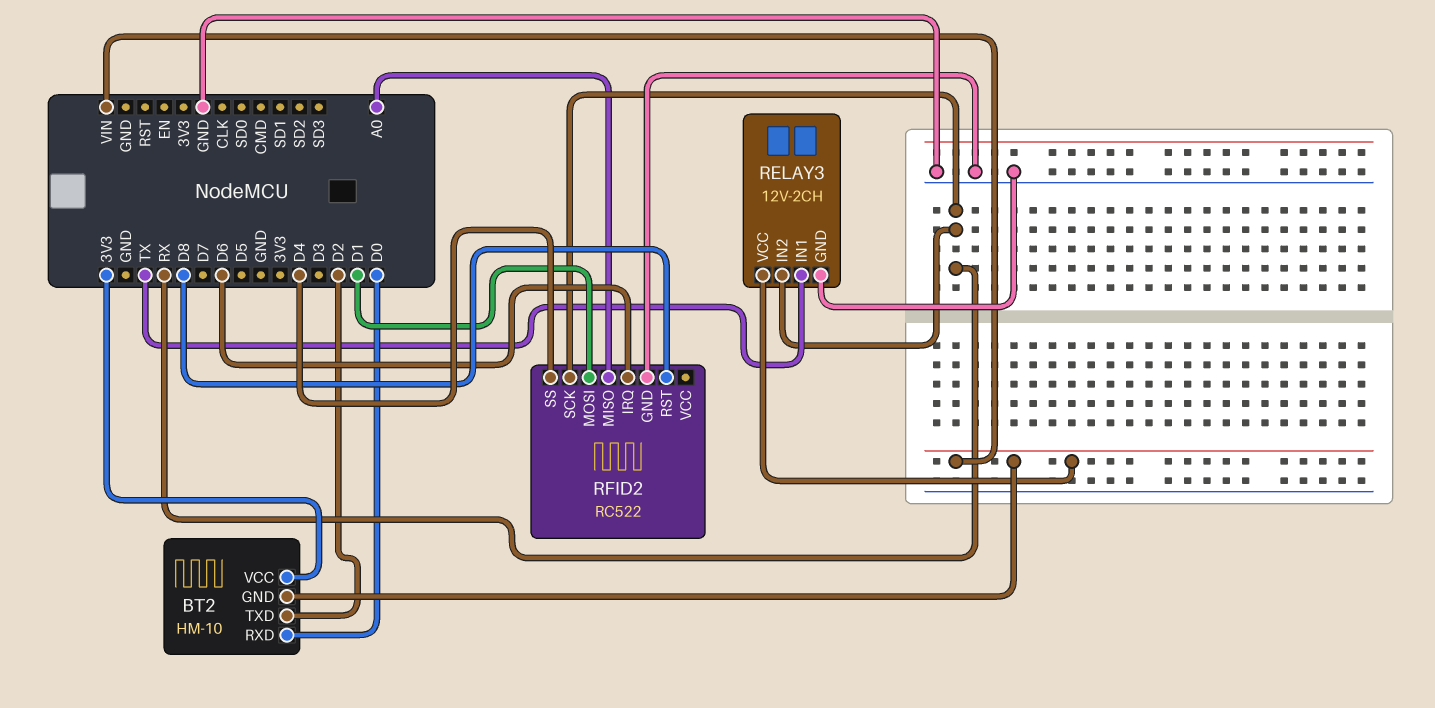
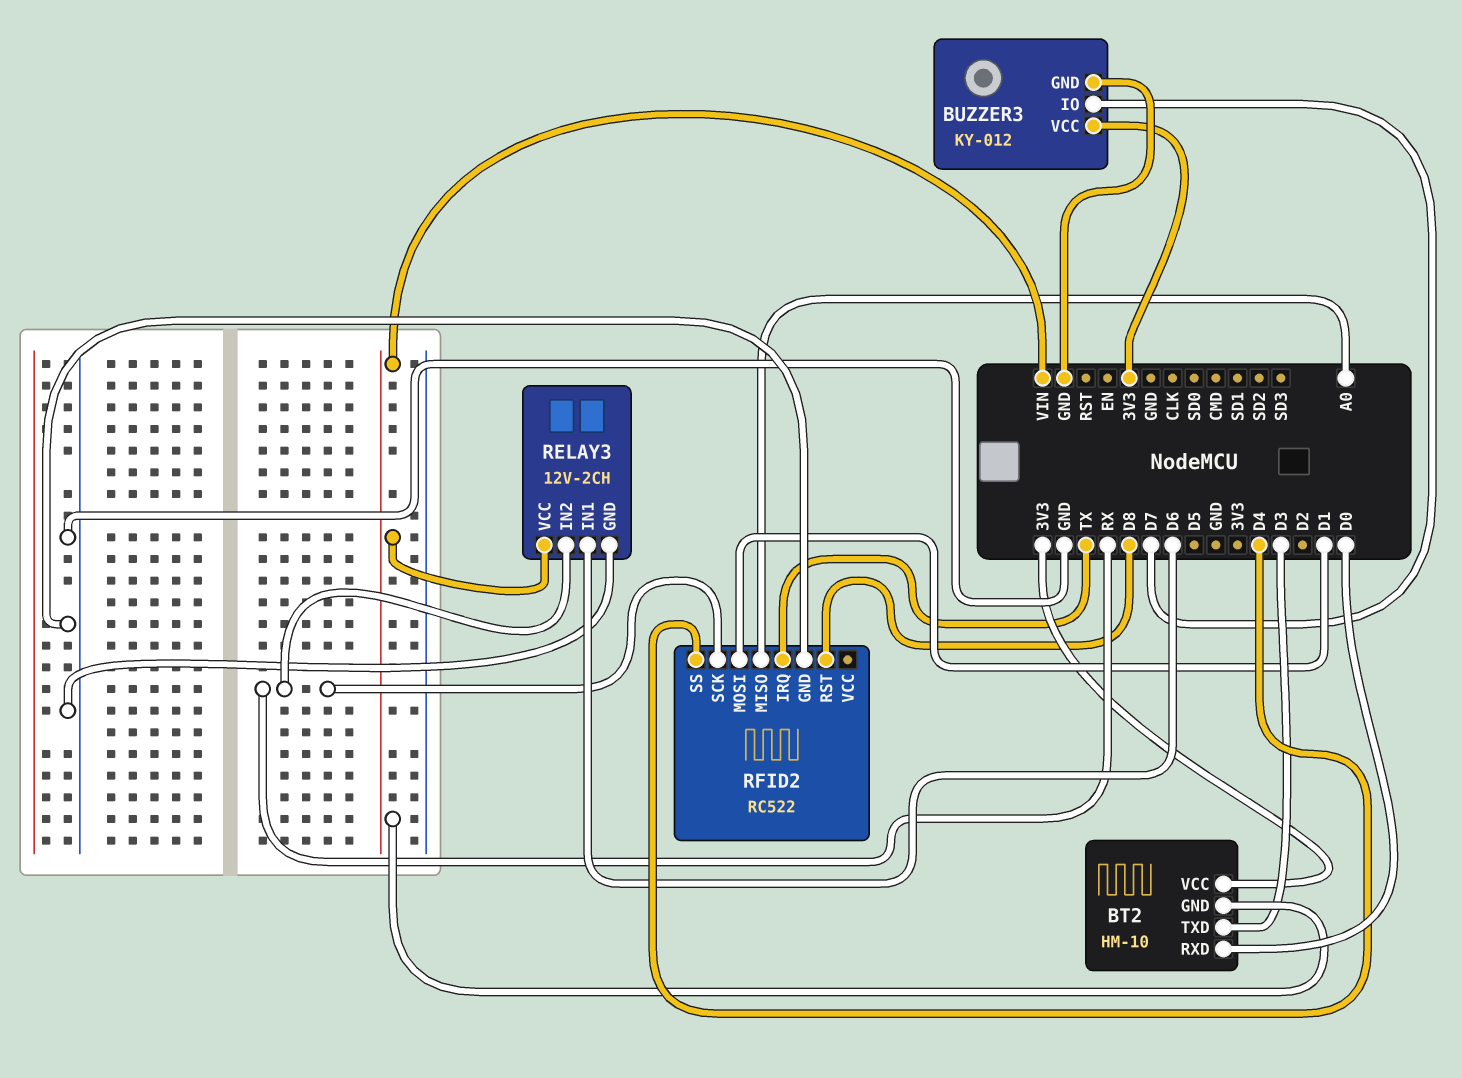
BT2 pin TXD: D2 -> D3
BUZZER3: none -> KY-012
BUZZER3 pin GND: none -> GND
BUZZER3 pin IO: none -> D7
BUZZER3 pin VCC: none -> 3V3
RELAY3 pin IN1: TX -> D6
RFID2 pin IRQ: D6 -> TX

